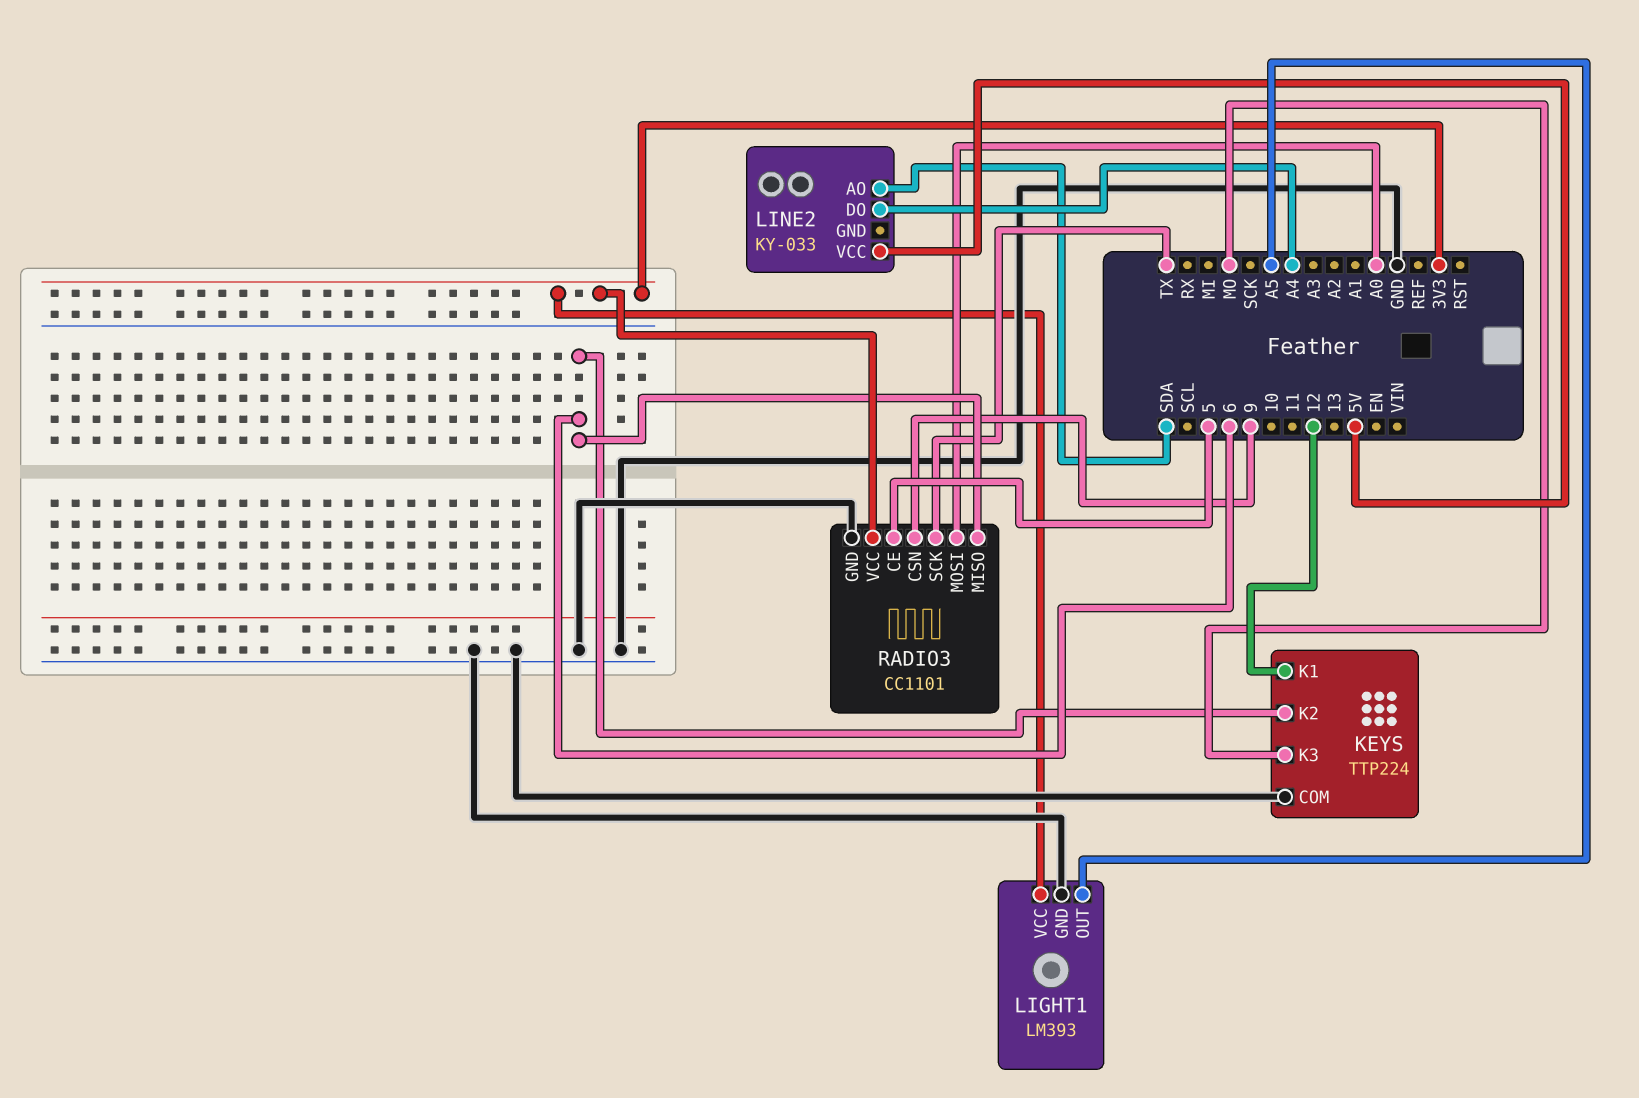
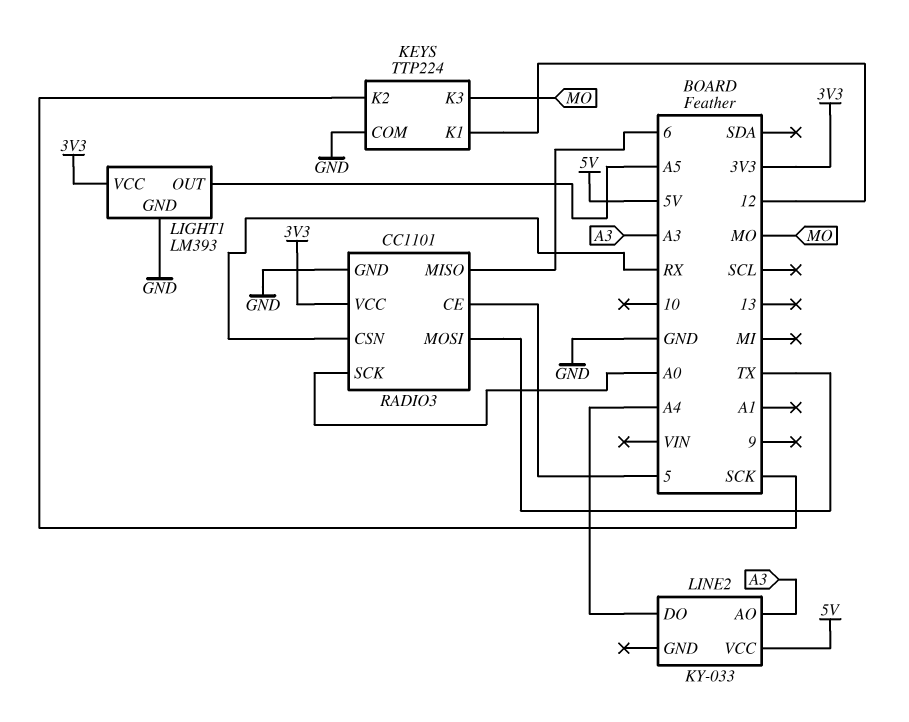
KEYS pin K2: 6 -> SCK
LINE2 pin AO: SDA -> A3
RADIO3 pin CSN: 9 -> RX
RADIO3 pin MOSI: A0 -> TX
RADIO3 pin SCK: TX -> A0

